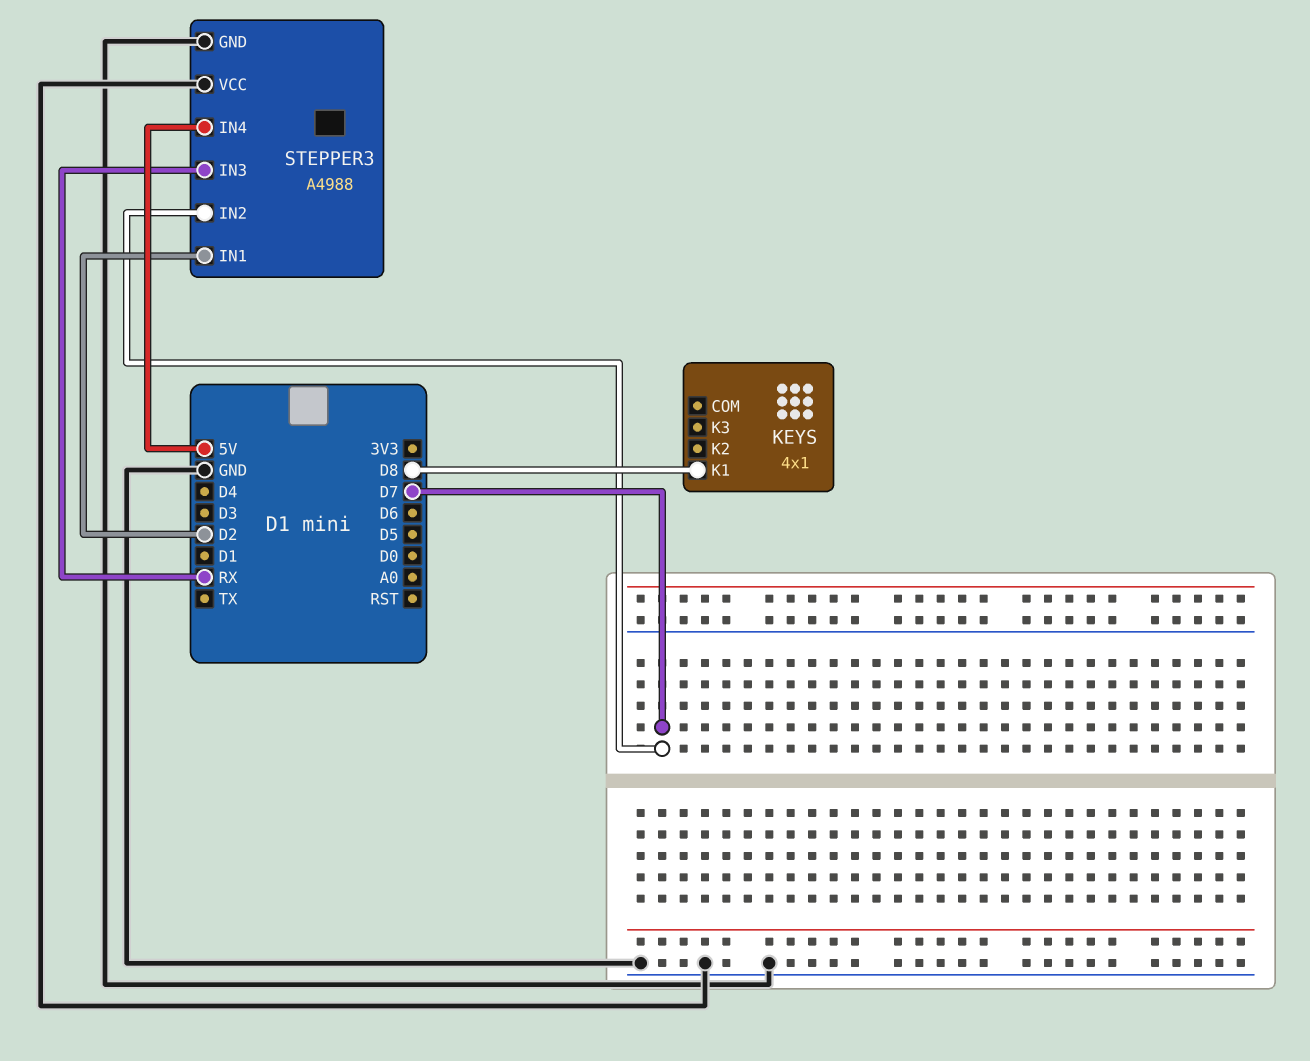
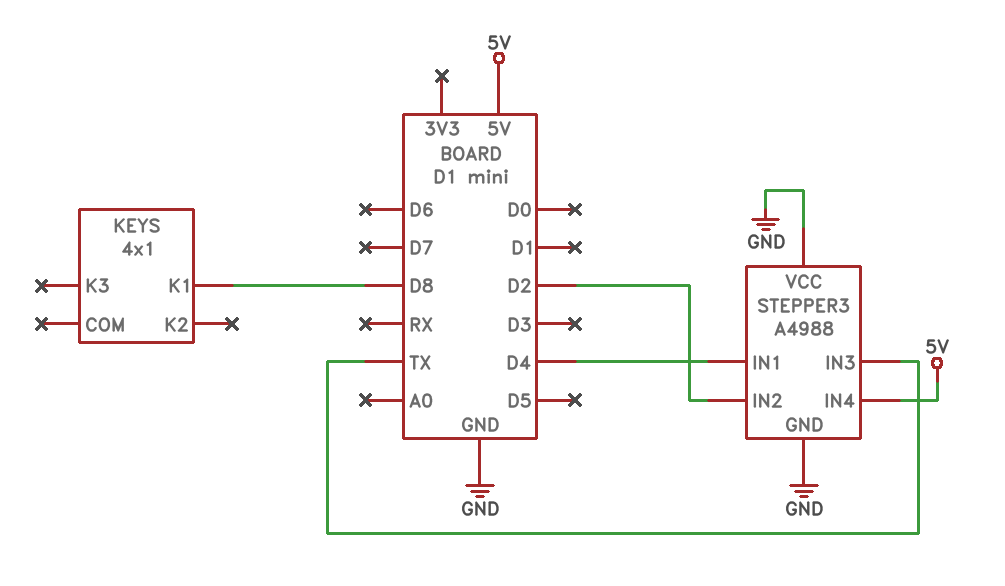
STEPPER3 pin IN1: D2 -> D4
STEPPER3 pin IN2: D7 -> D2
STEPPER3 pin IN3: RX -> TX

